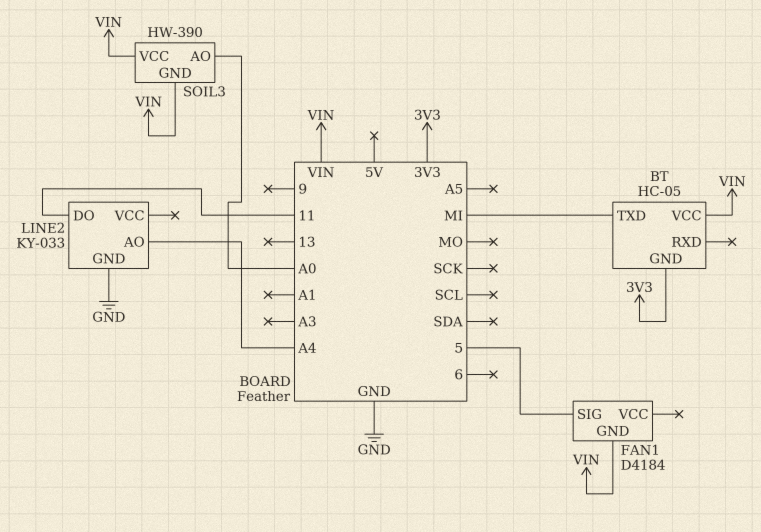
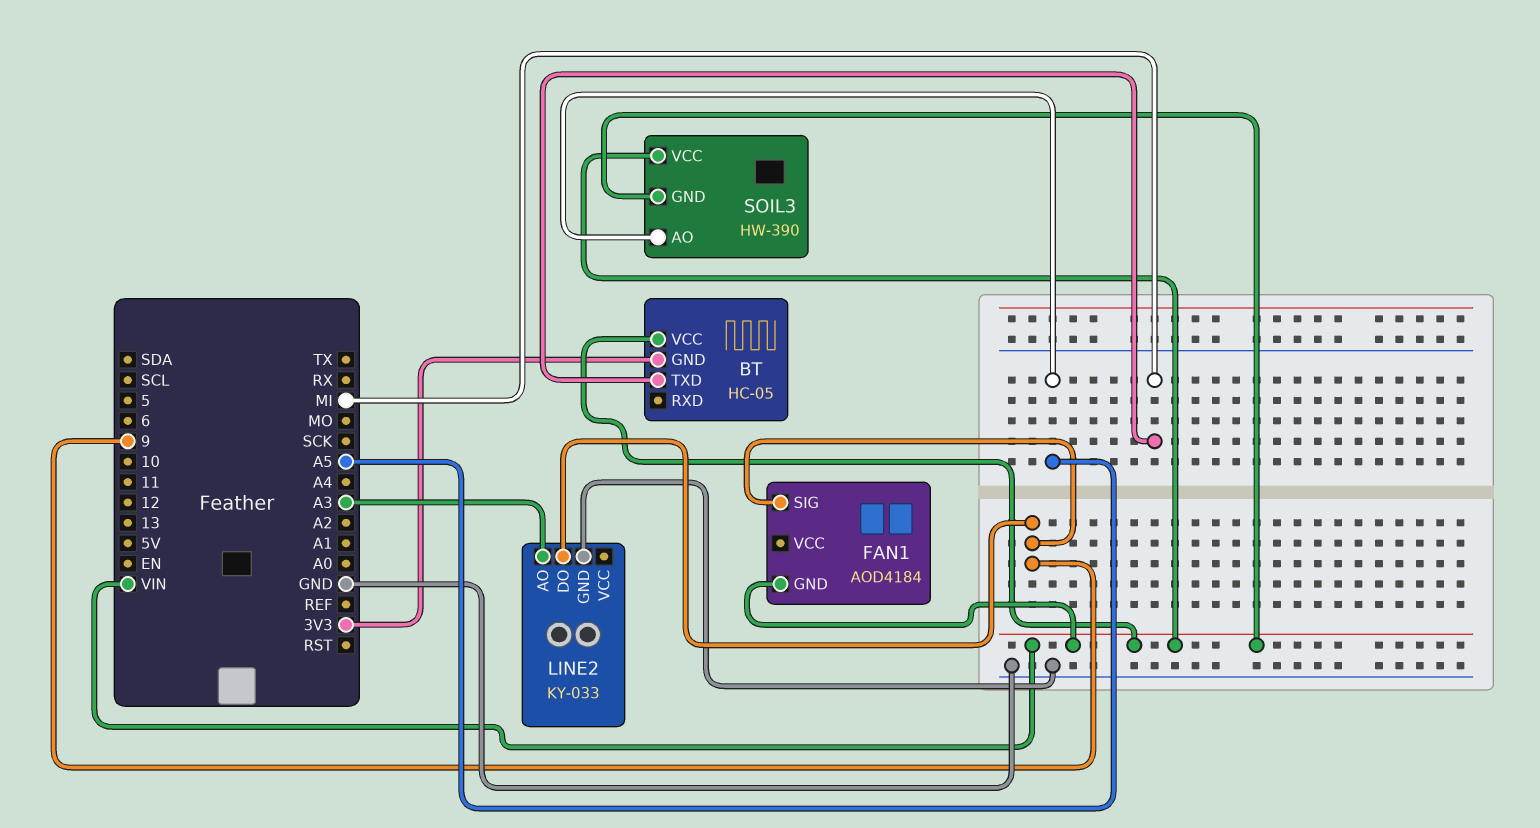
FAN1: D4184 -> AOD4184
FAN1 pin SIG: 5 -> 9
LINE2 pin AO: A4 -> A3
LINE2 pin DO: 11 -> 9
SOIL3 pin AO: A0 -> A5

